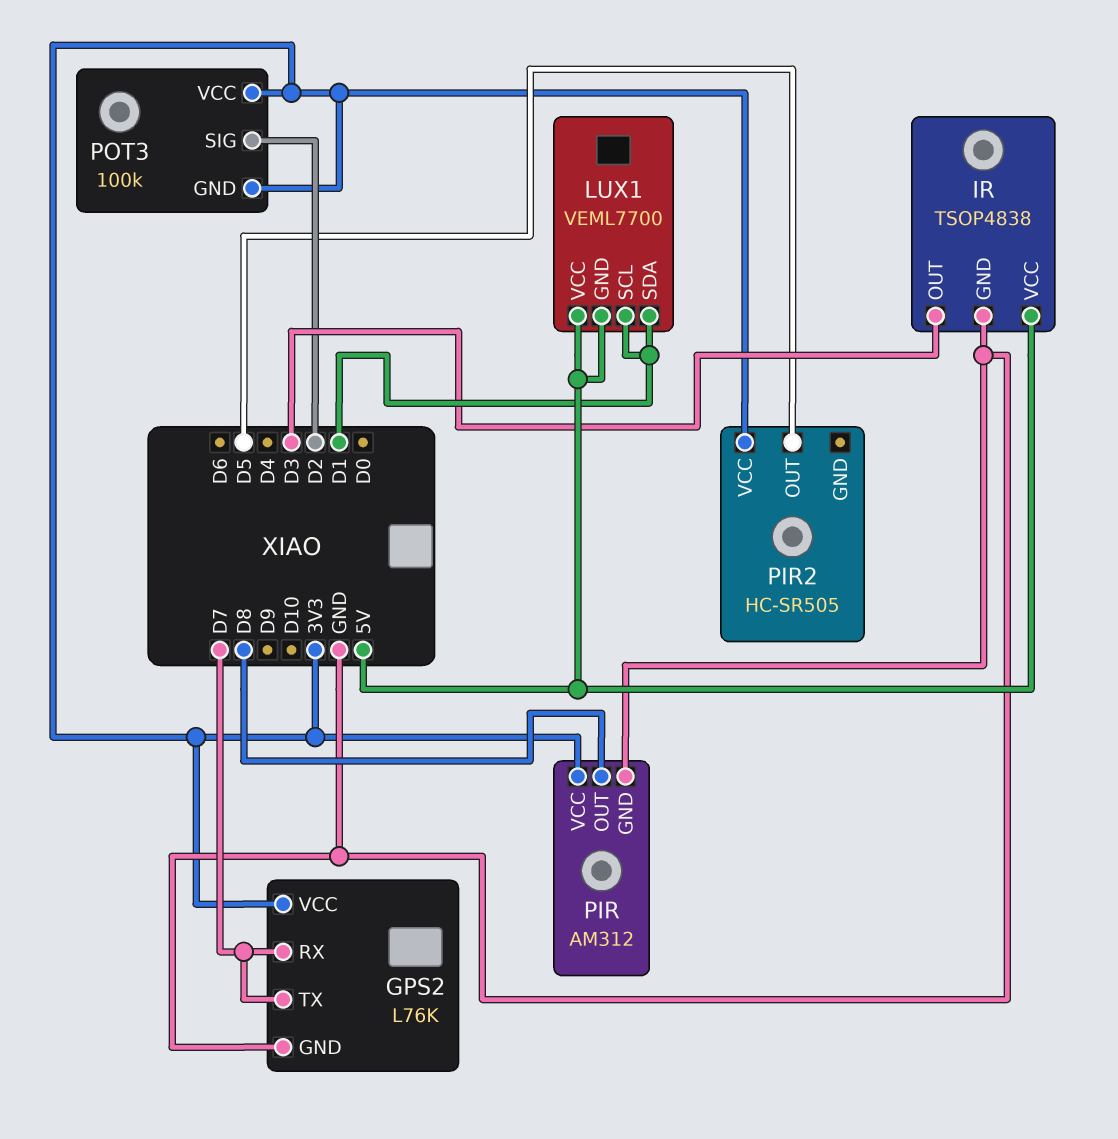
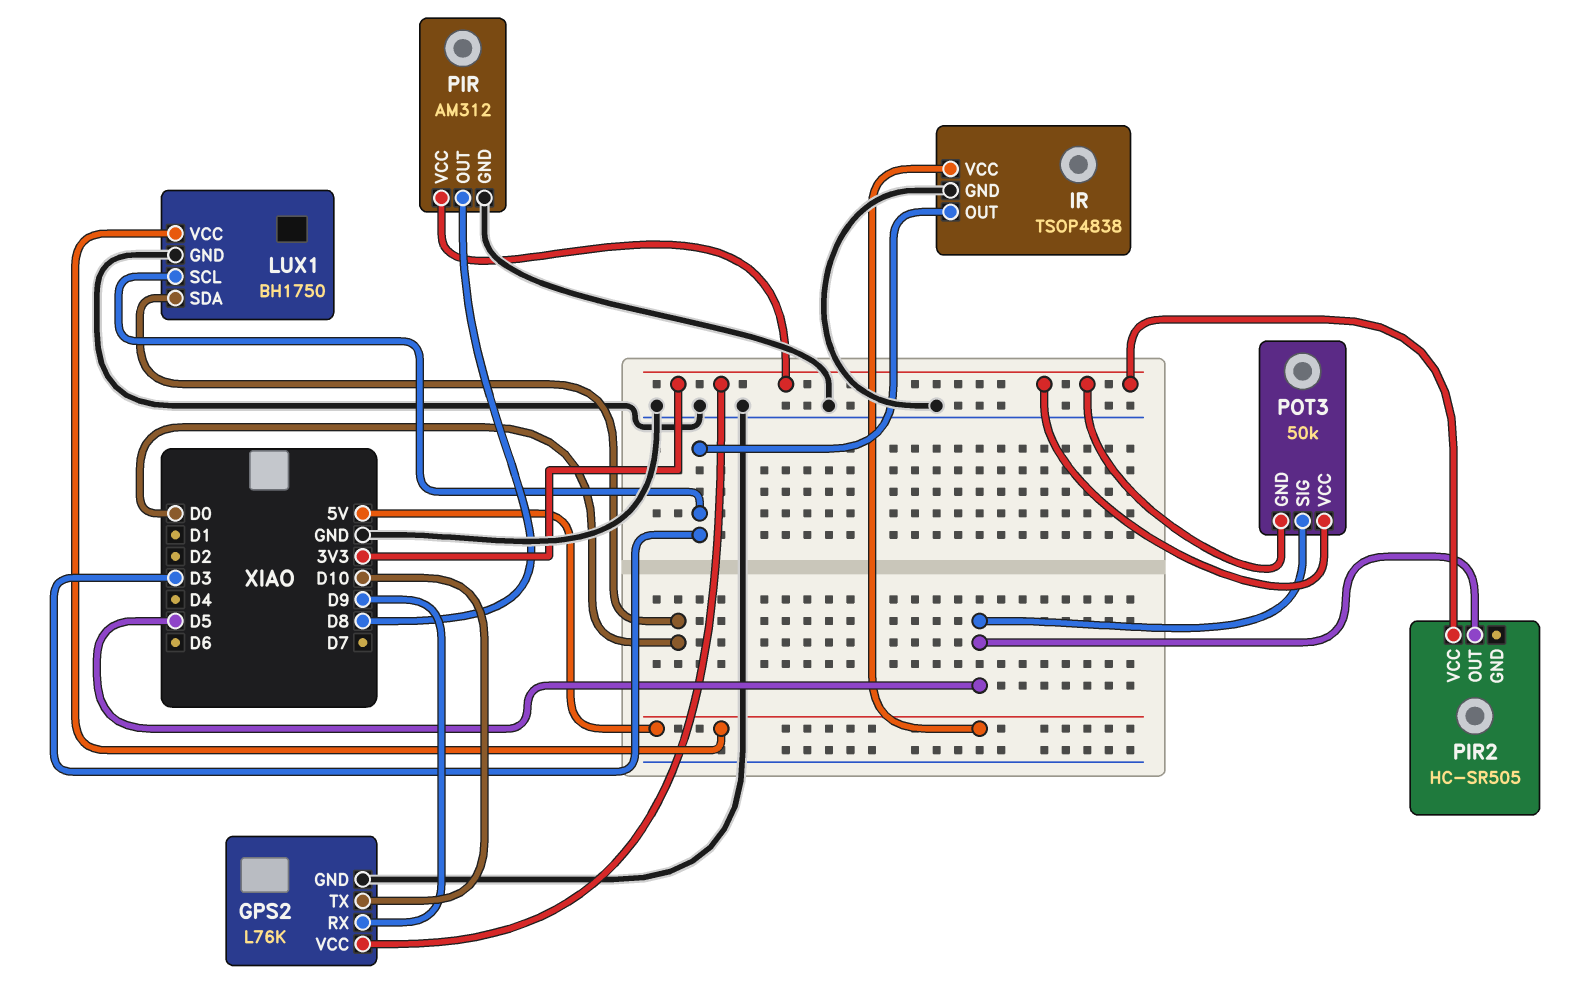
GPS2 pin RX: D7 -> D9
GPS2 pin TX: D7 -> D10
LUX1: VEML7700 -> BH1750
LUX1 pin GND: 5V -> GND
LUX1 pin SCL: D1 -> D3
LUX1 pin SDA: D1 -> D0
POT3: 100k -> 50k
POT3 pin SIG: D2 -> D5

